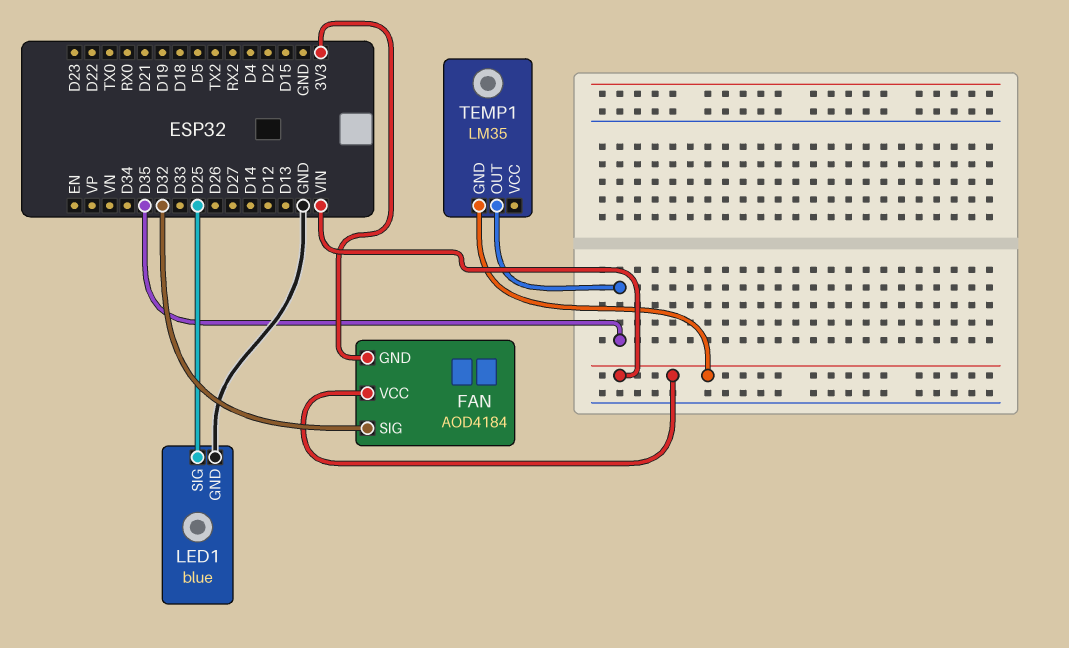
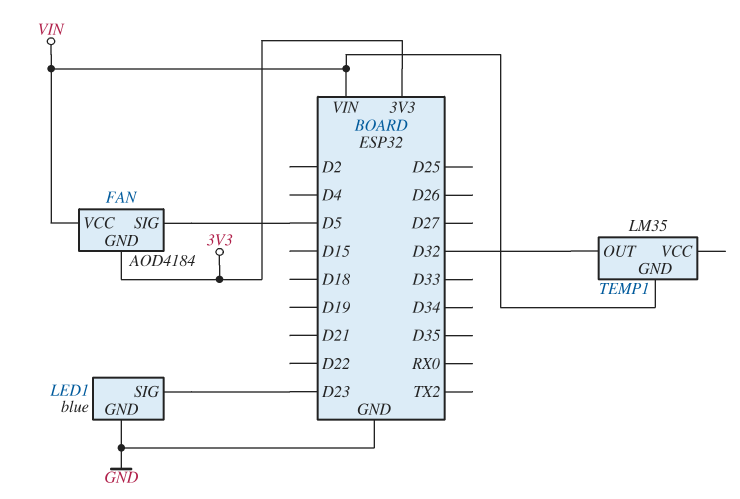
FAN pin SIG: D32 -> D5
LED1 pin SIG: D25 -> D23
TEMP1 pin OUT: D35 -> D32

